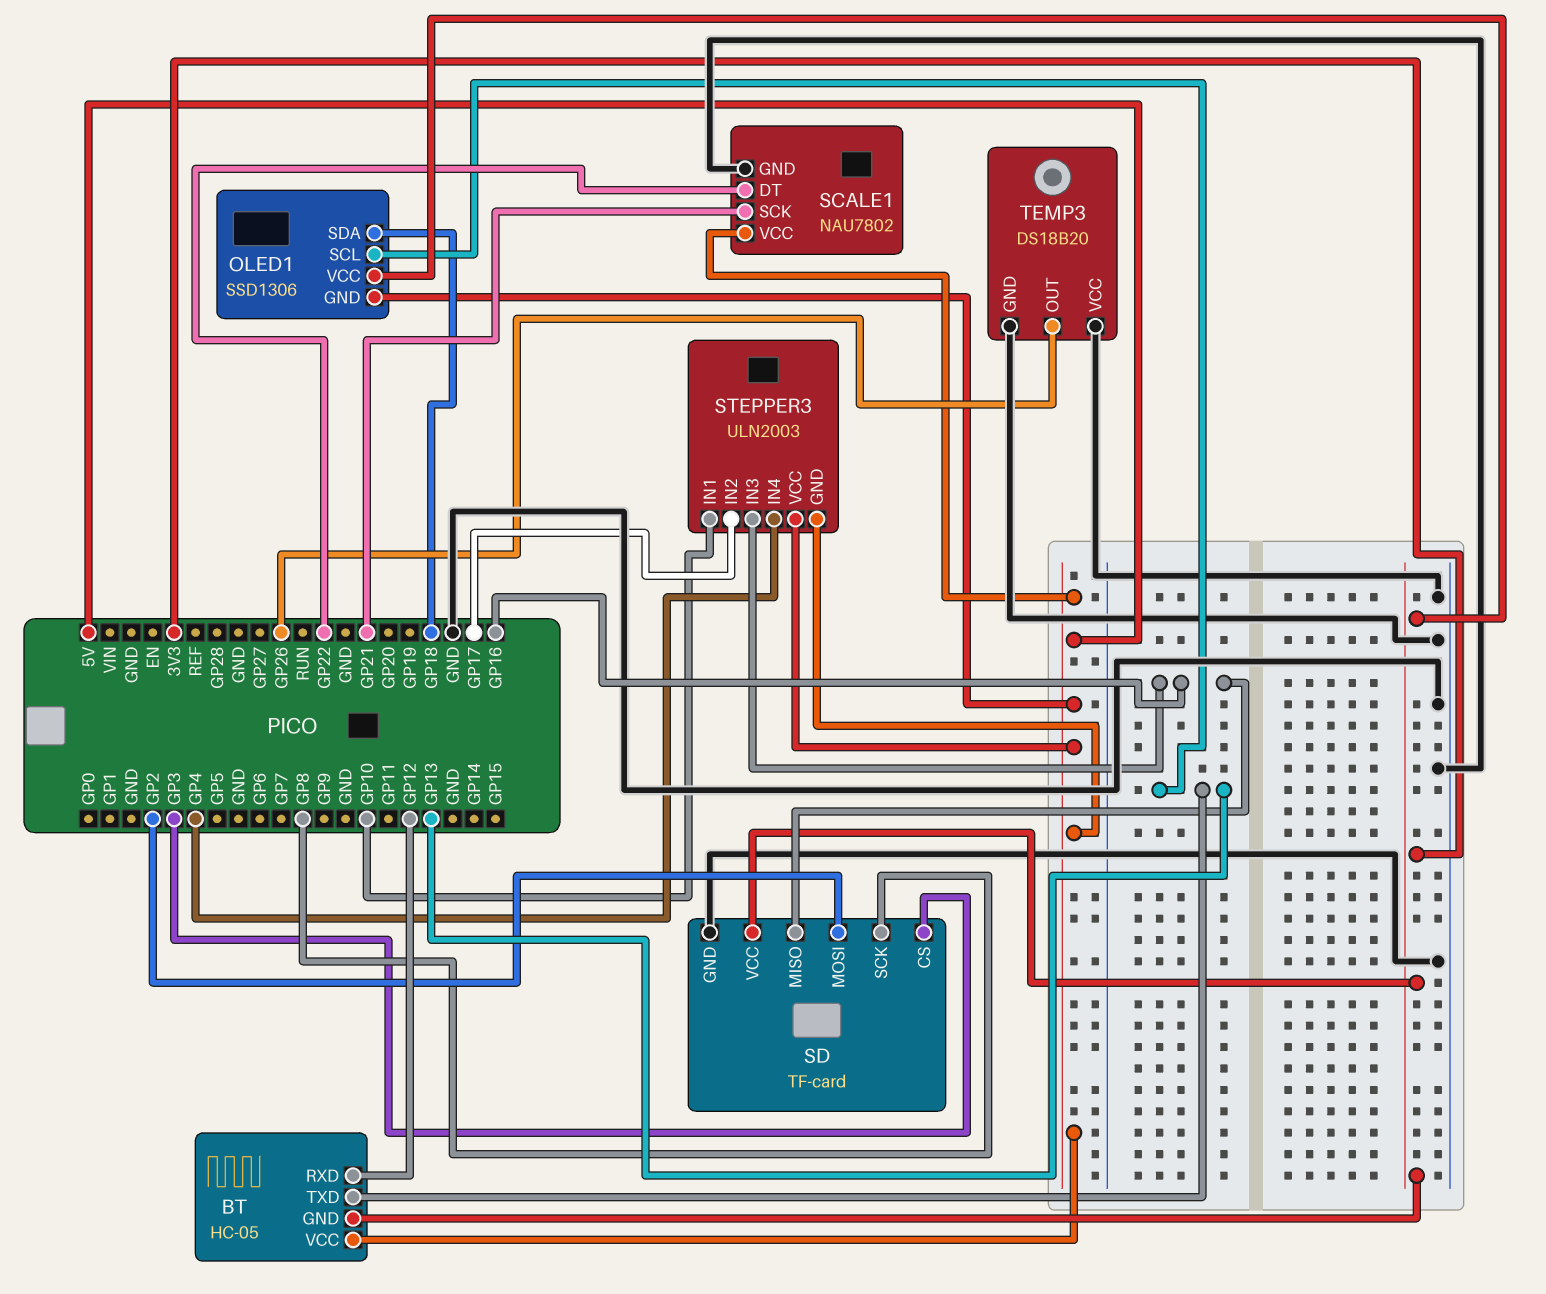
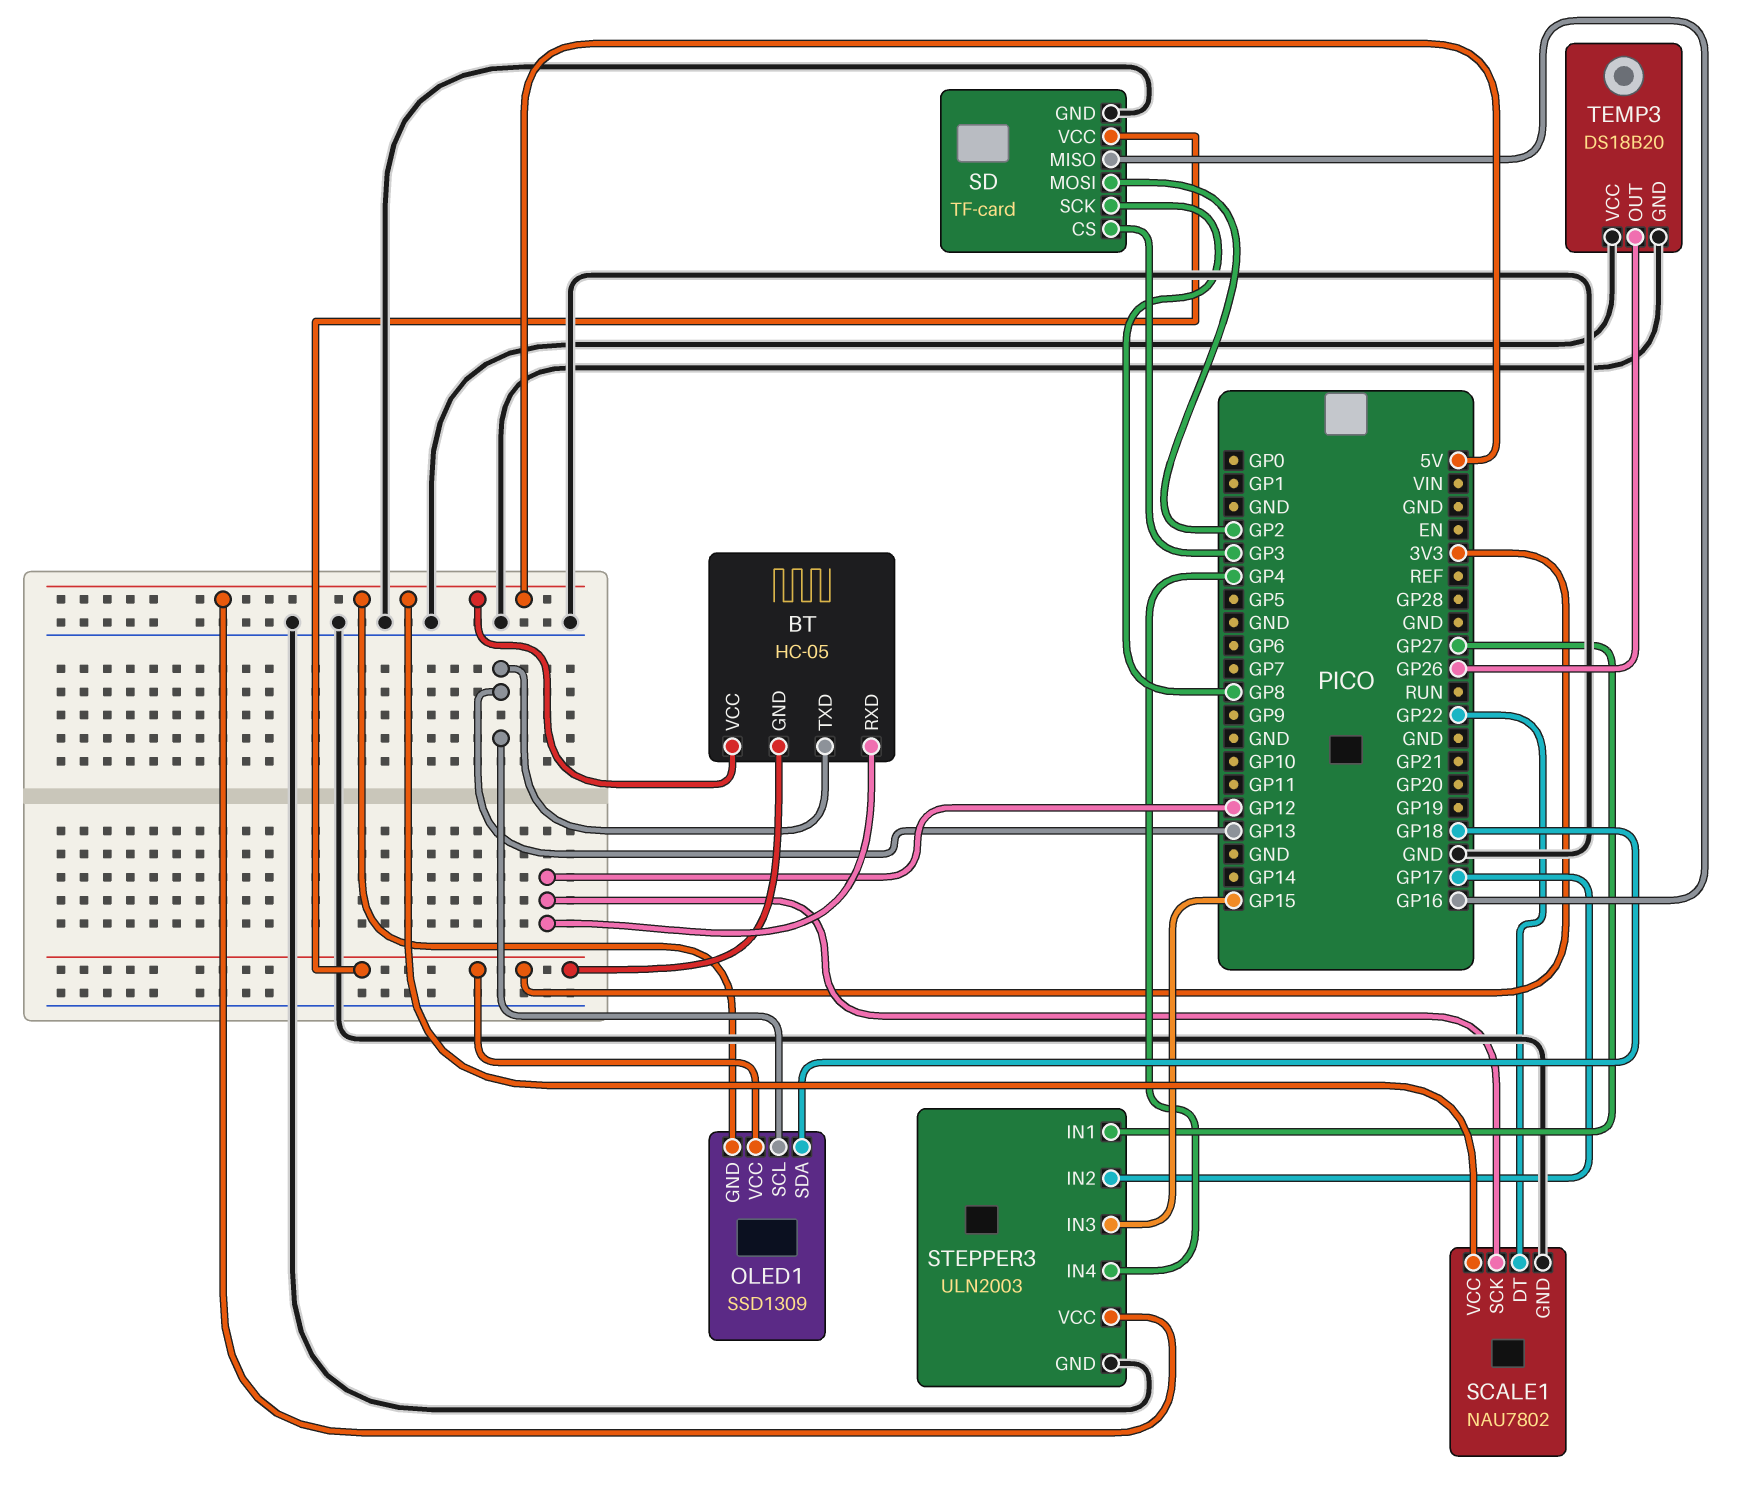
OLED1: SSD1306 -> SSD1309
SCALE1 pin SCK: GP21 -> GP12
STEPPER3 pin GND: 5V -> GND
STEPPER3 pin IN1: GP10 -> GP27
STEPPER3 pin IN3: GP16 -> GP15

